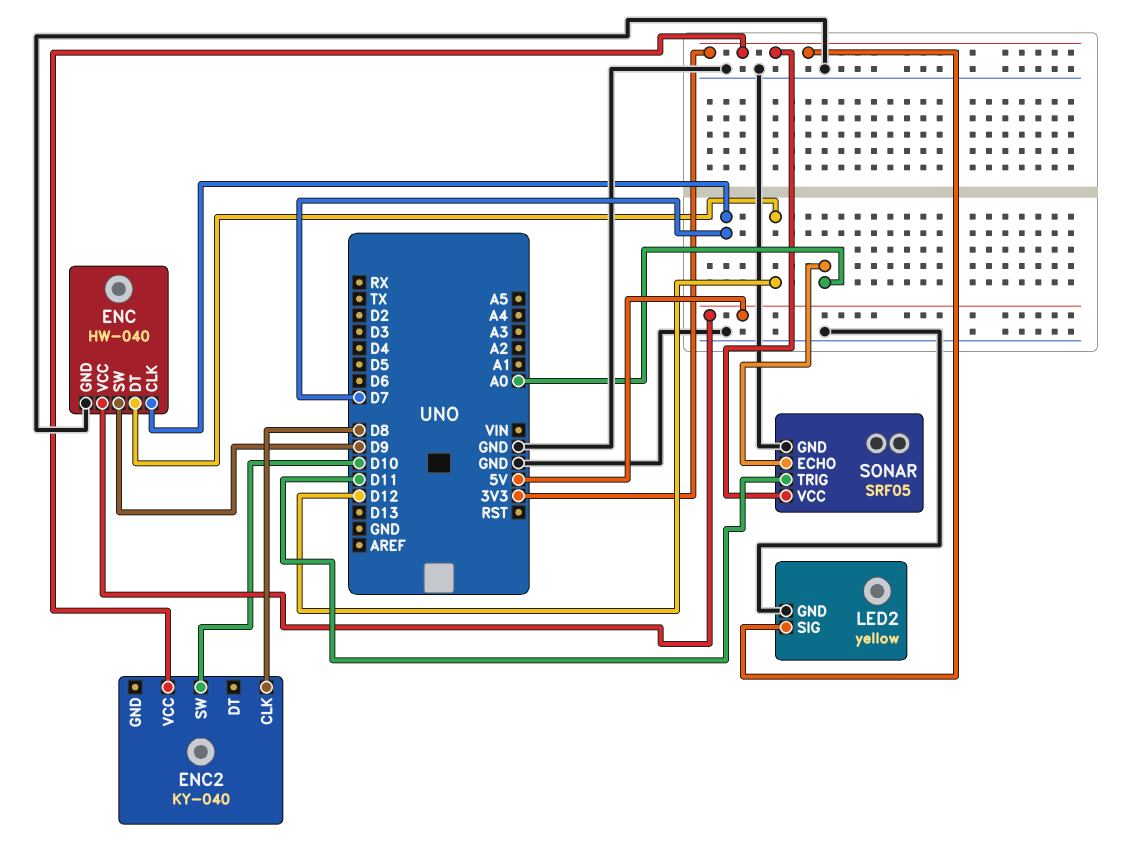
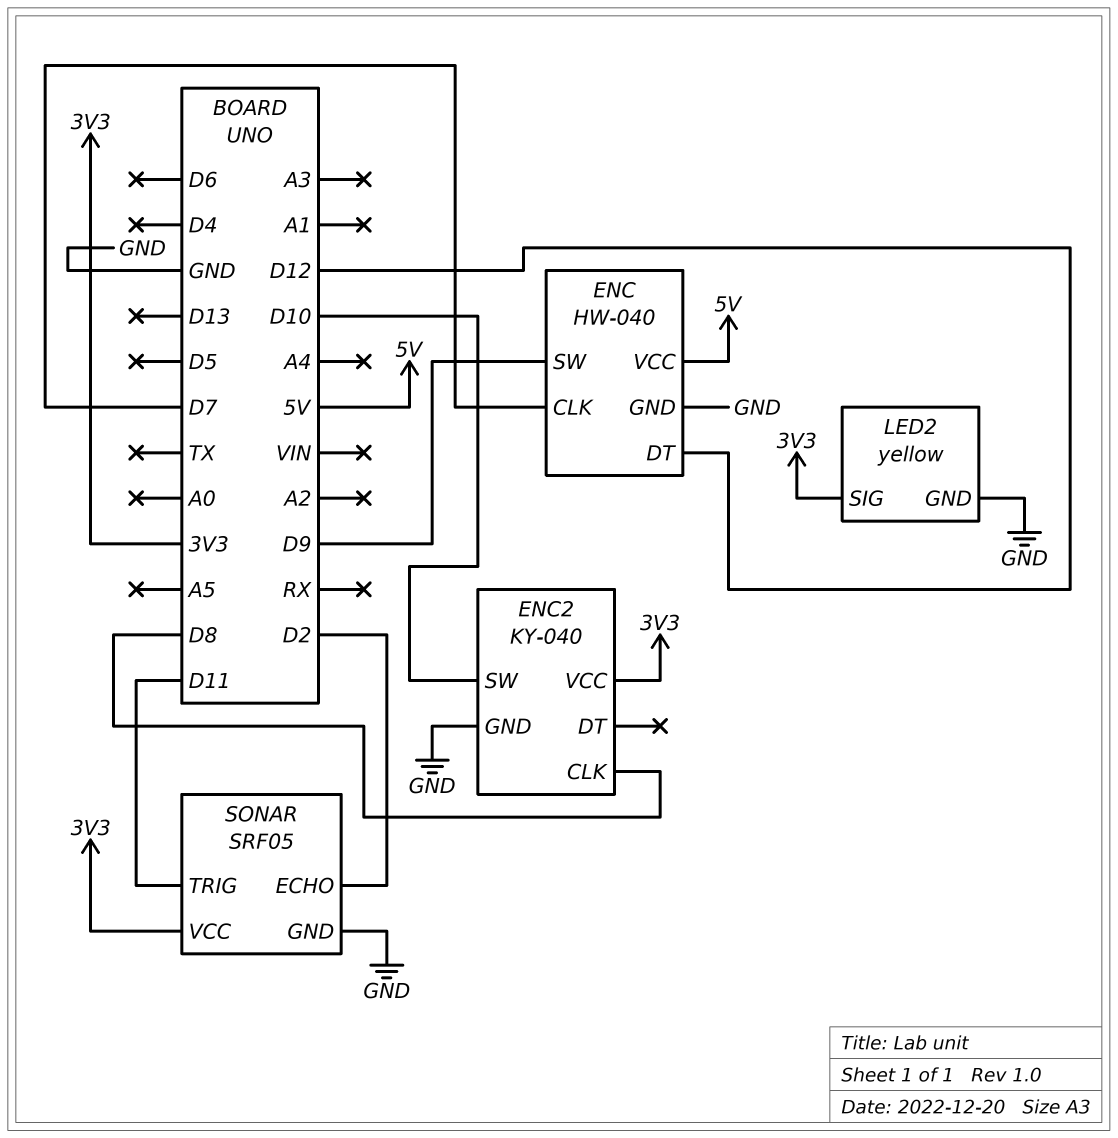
ENC2 pin GND: none -> GND
SONAR pin ECHO: A0 -> D2

